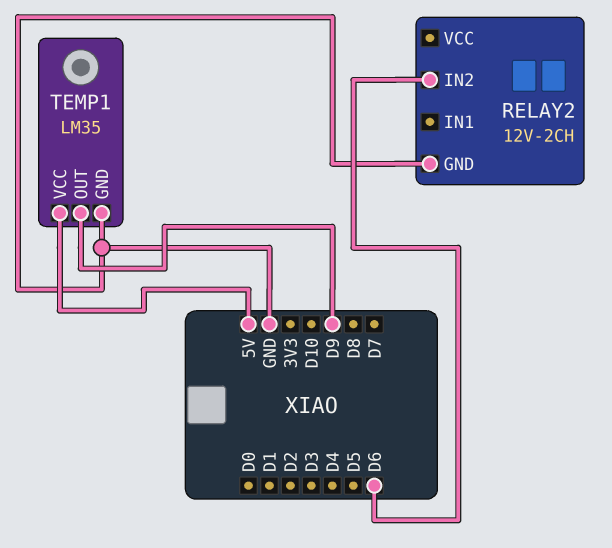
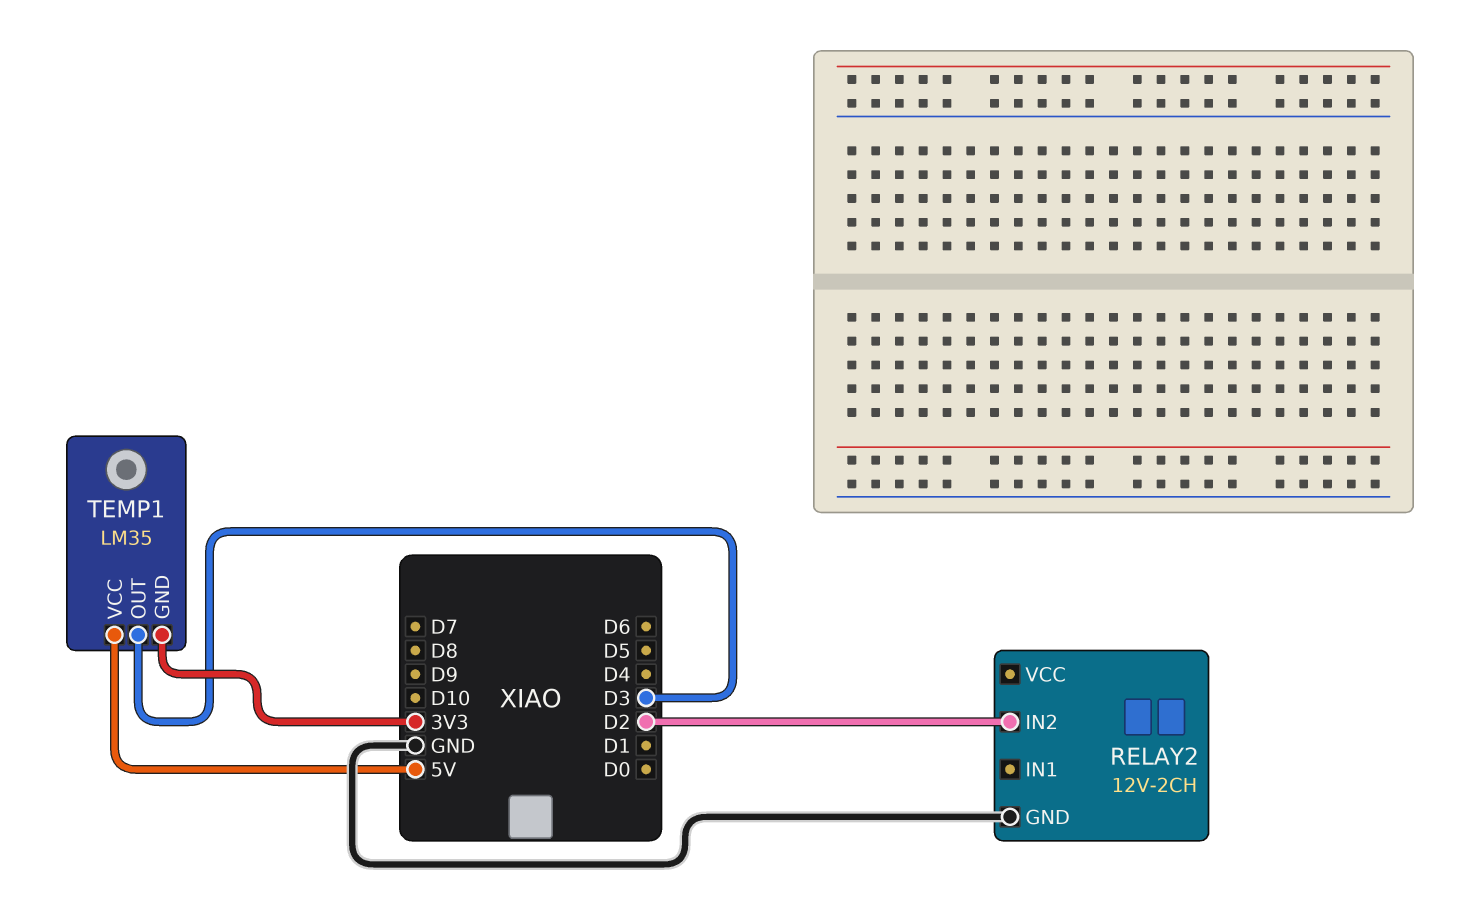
RELAY2 pin IN2: D6 -> D2
TEMP1 pin GND: GND -> 3V3
TEMP1 pin OUT: D9 -> D3

